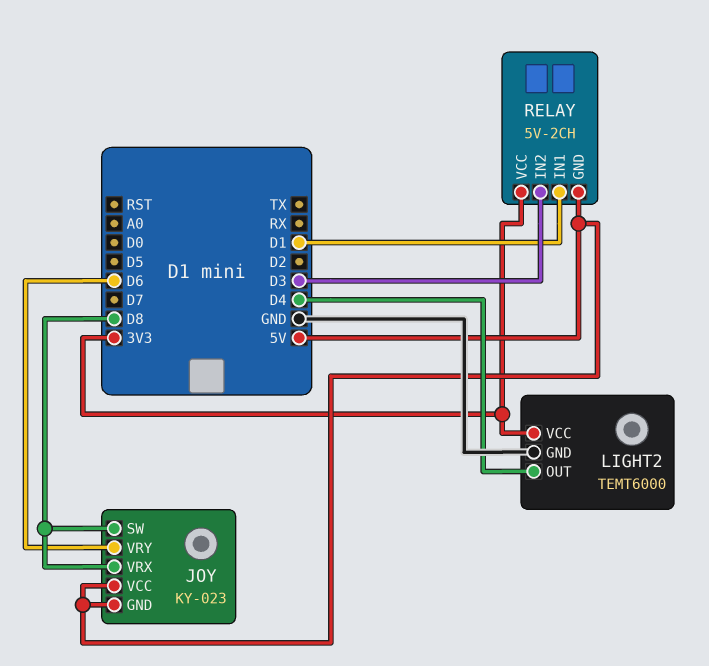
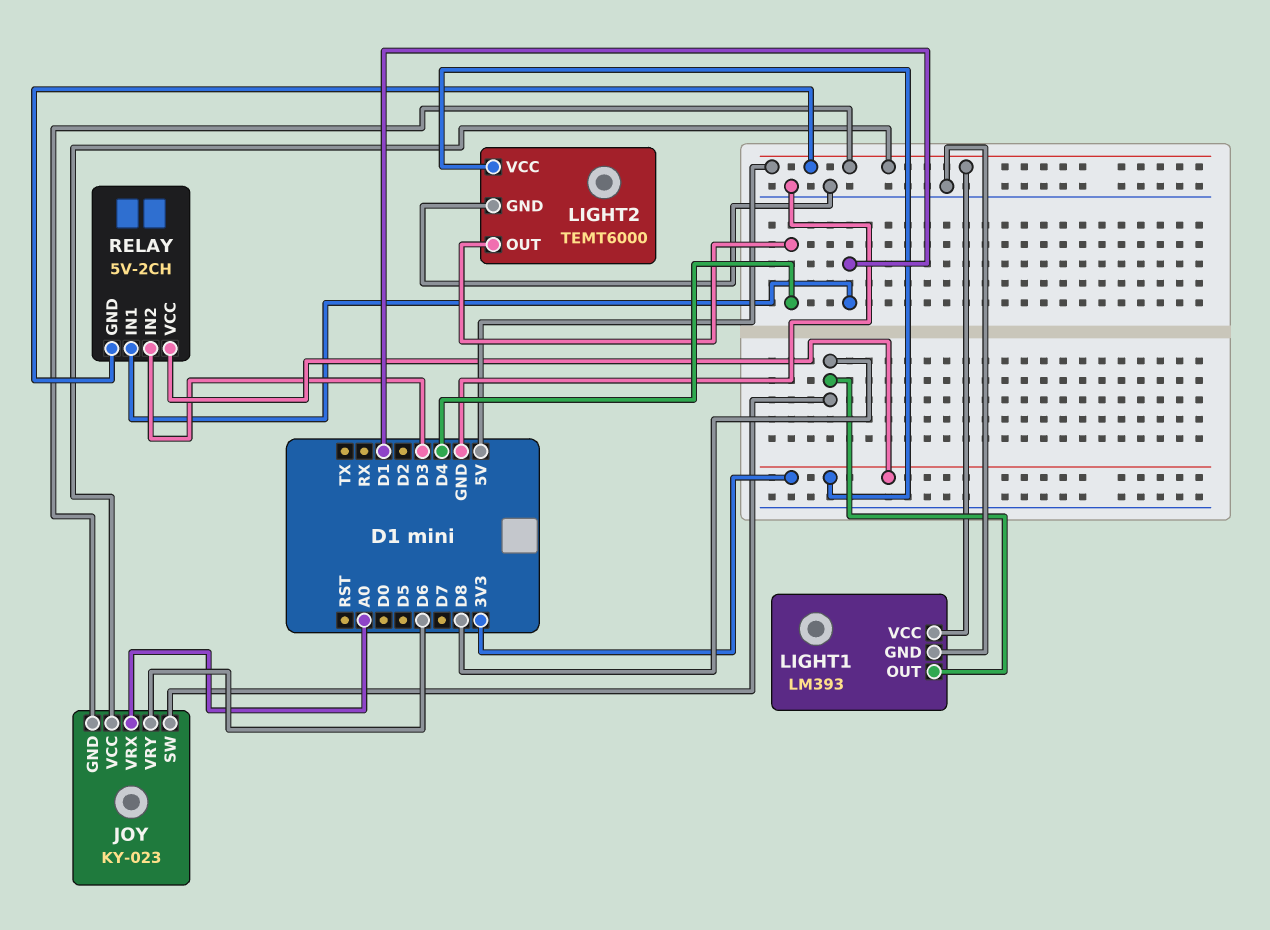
JOY pin VRX: D8 -> A0
LIGHT1: none -> LM393
LIGHT1 pin GND: none -> GND
LIGHT1 pin OUT: none -> D8
LIGHT1 pin VCC: none -> 5V

